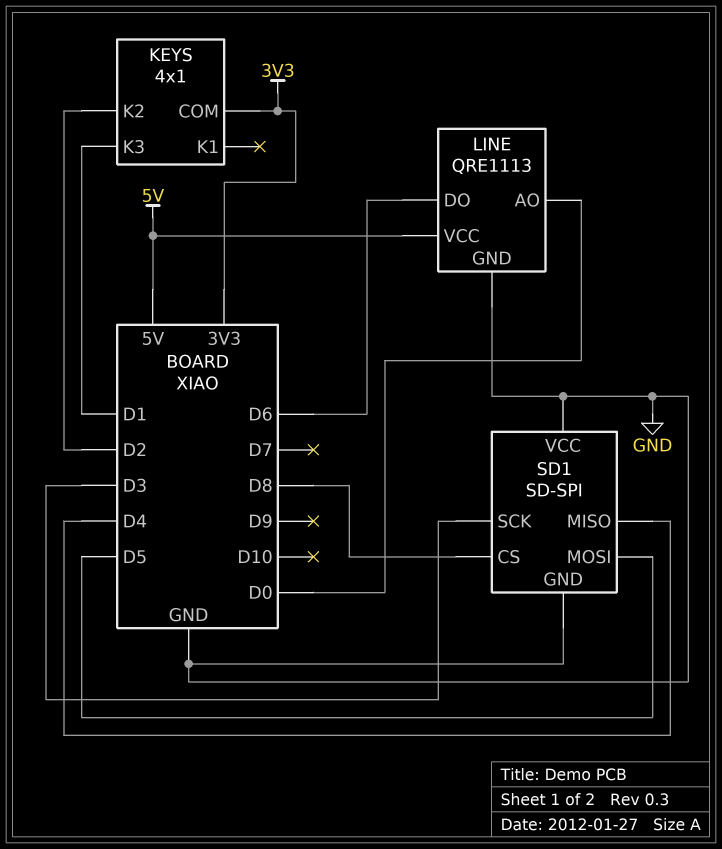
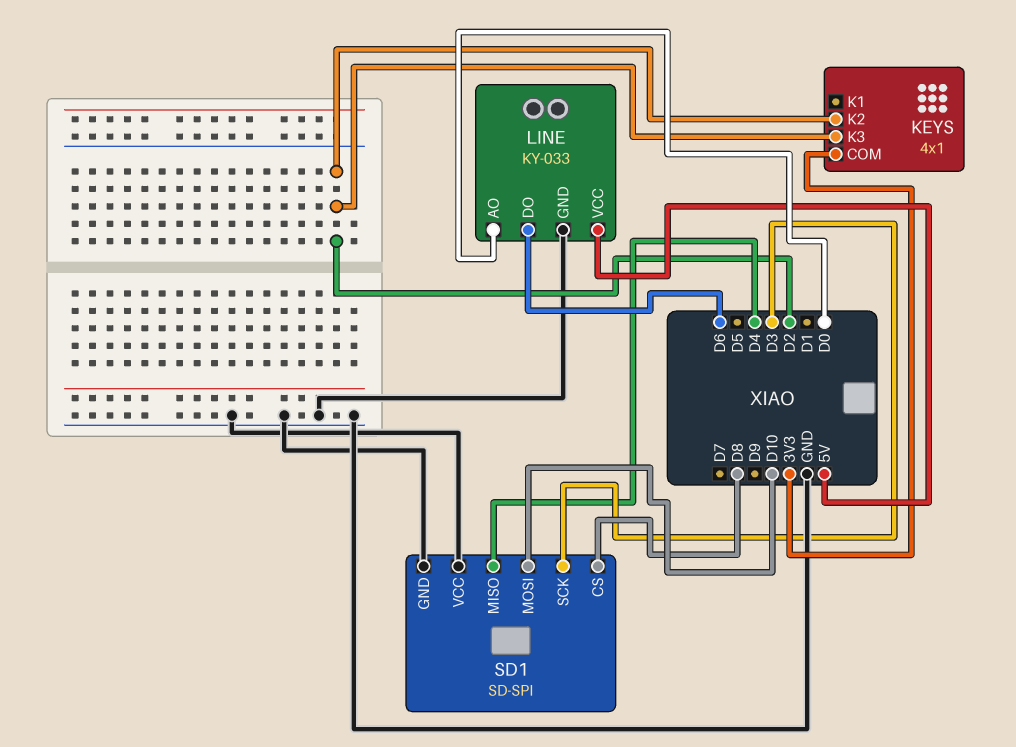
KEYS pin K3: D1 -> D2
LINE: QRE1113 -> KY-033
SD1 pin MOSI: D5 -> D10

